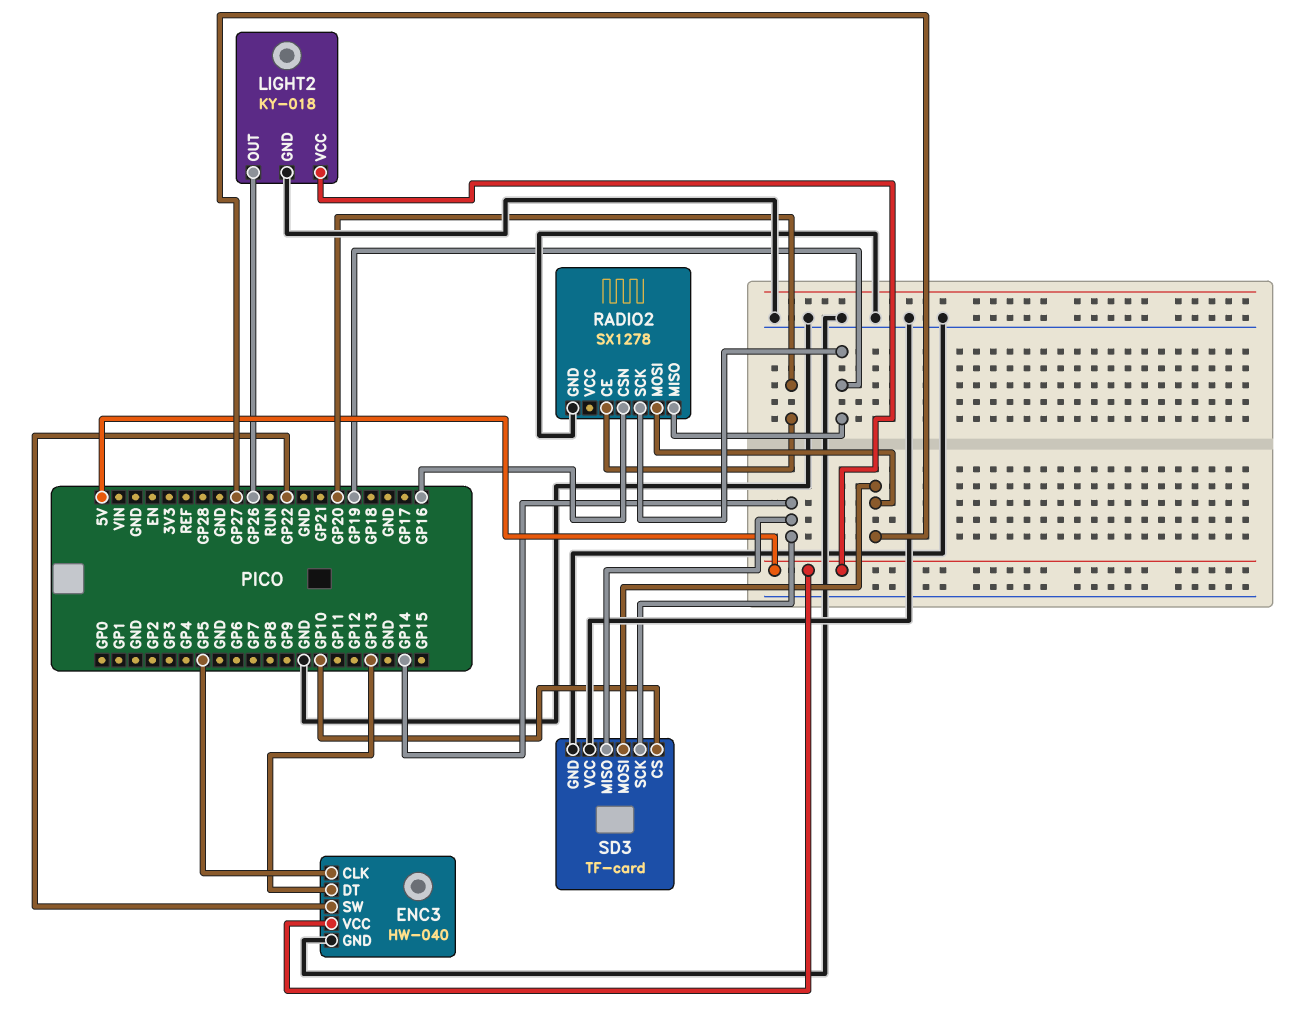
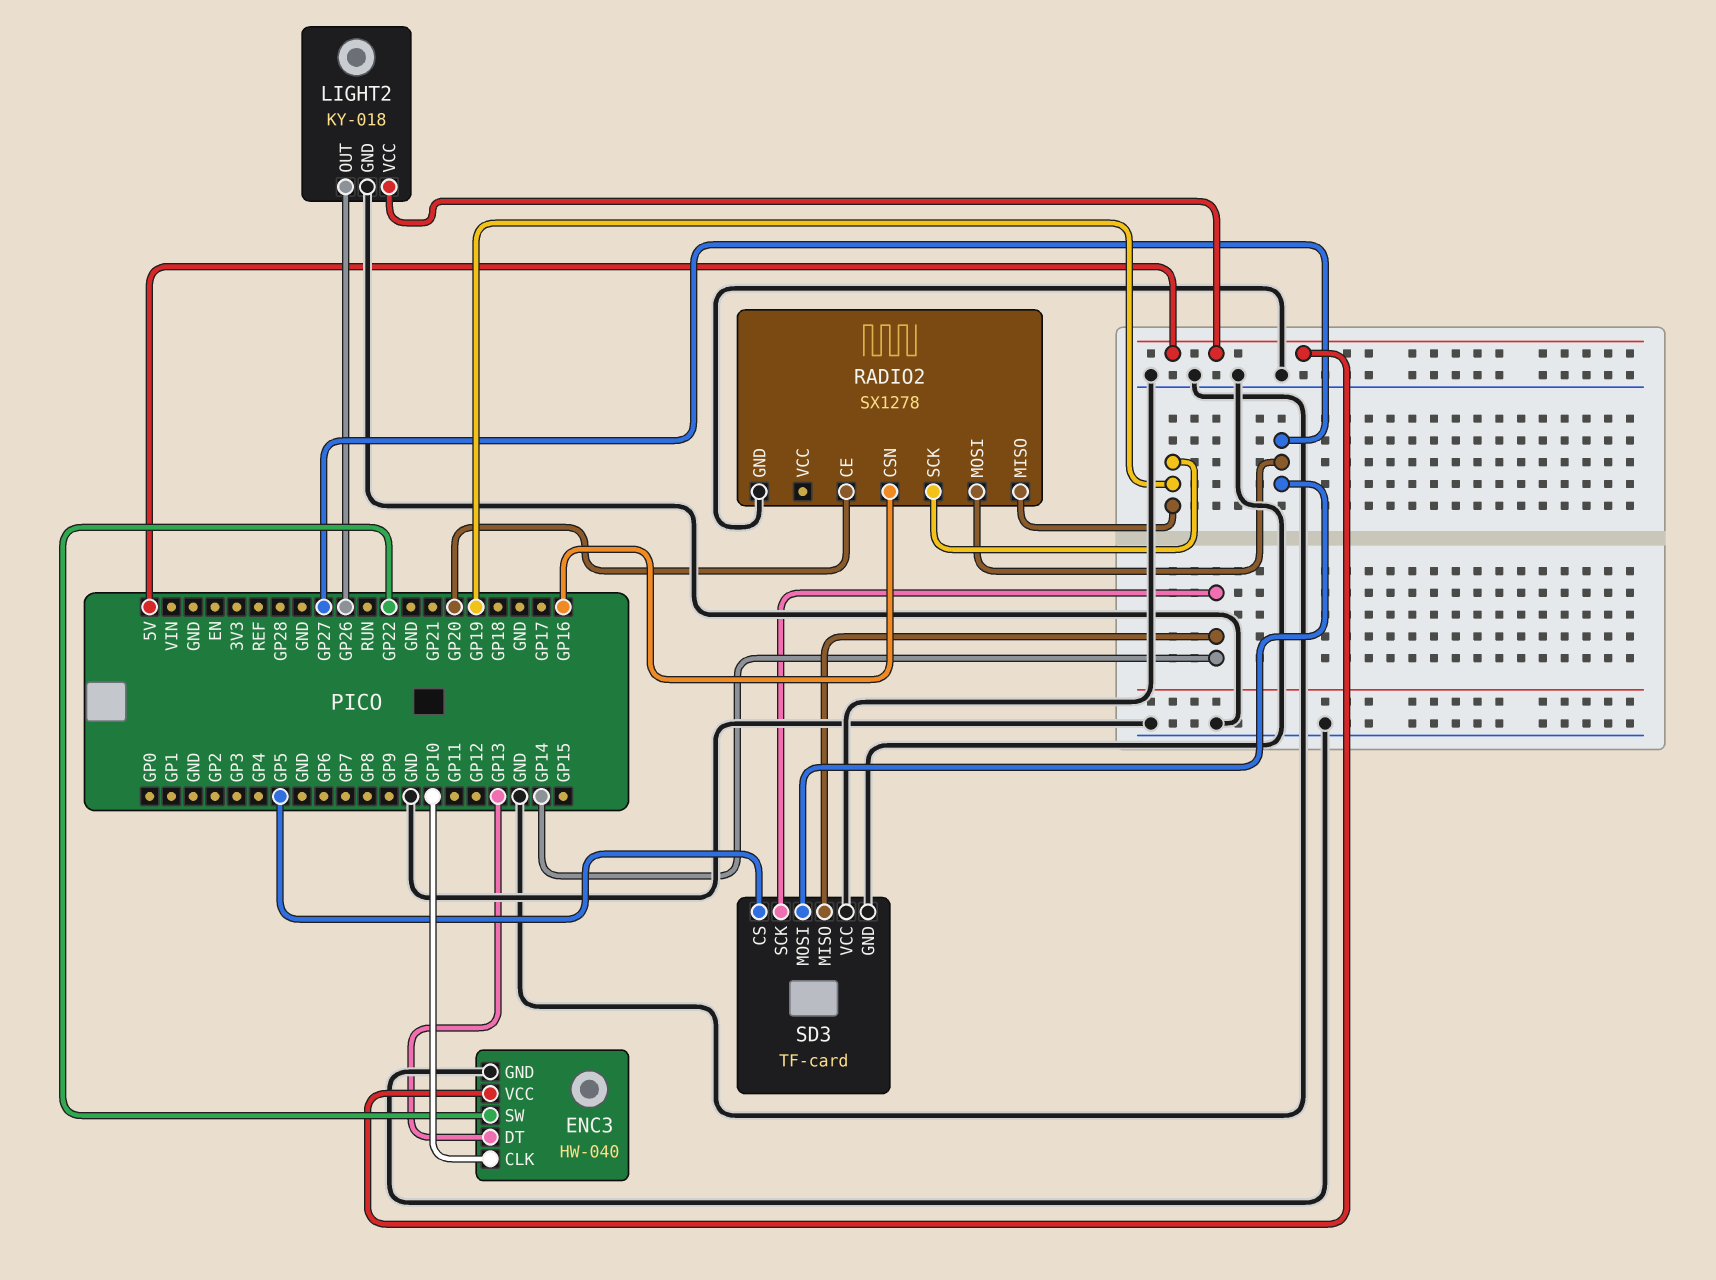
ENC3 pin CLK: GP5 -> GP10
SD3 pin CS: GP10 -> GP5

